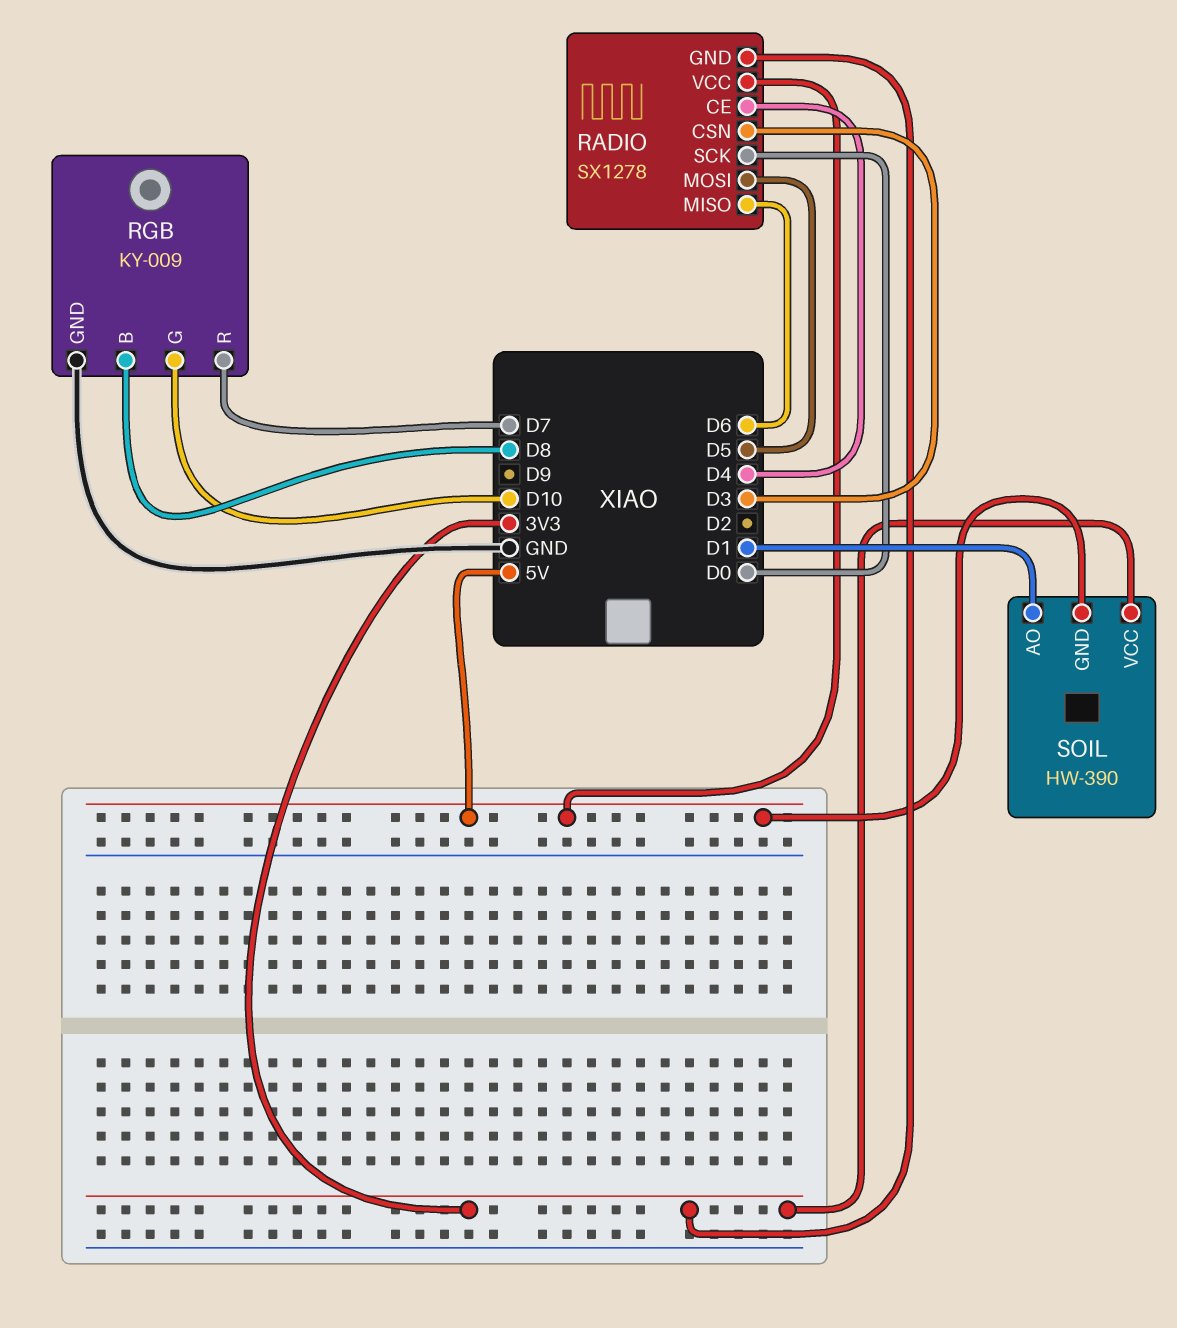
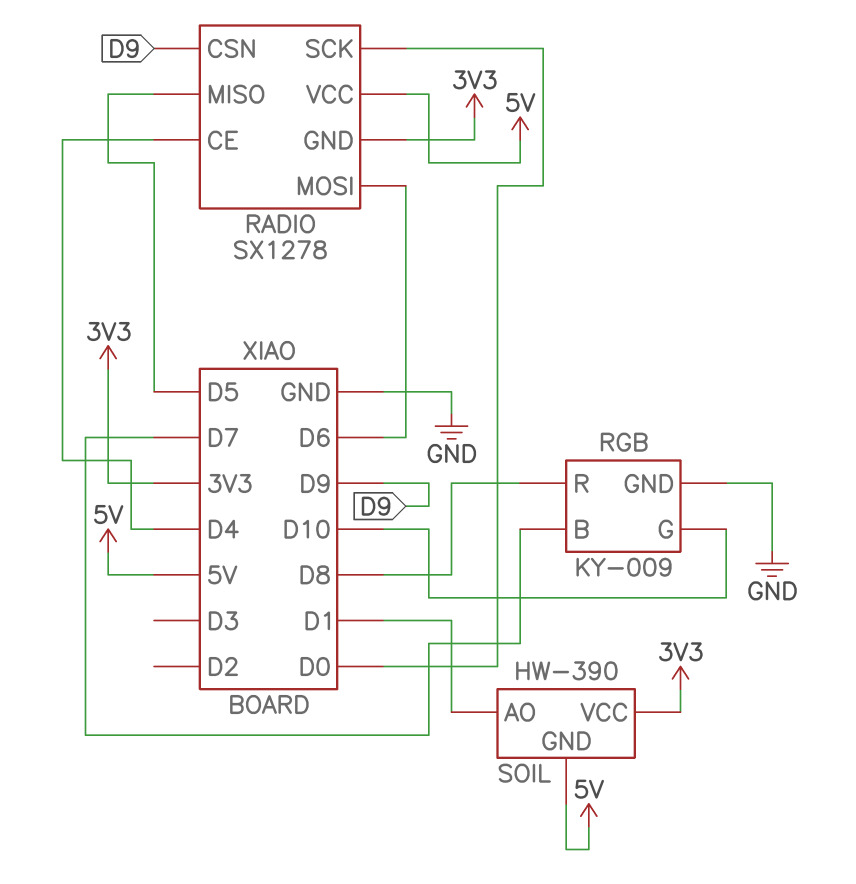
RADIO pin CSN: D3 -> D9
RADIO pin MISO: D6 -> D5
RADIO pin MOSI: D5 -> D6
RGB pin B: D8 -> D7
RGB pin R: D7 -> D8

